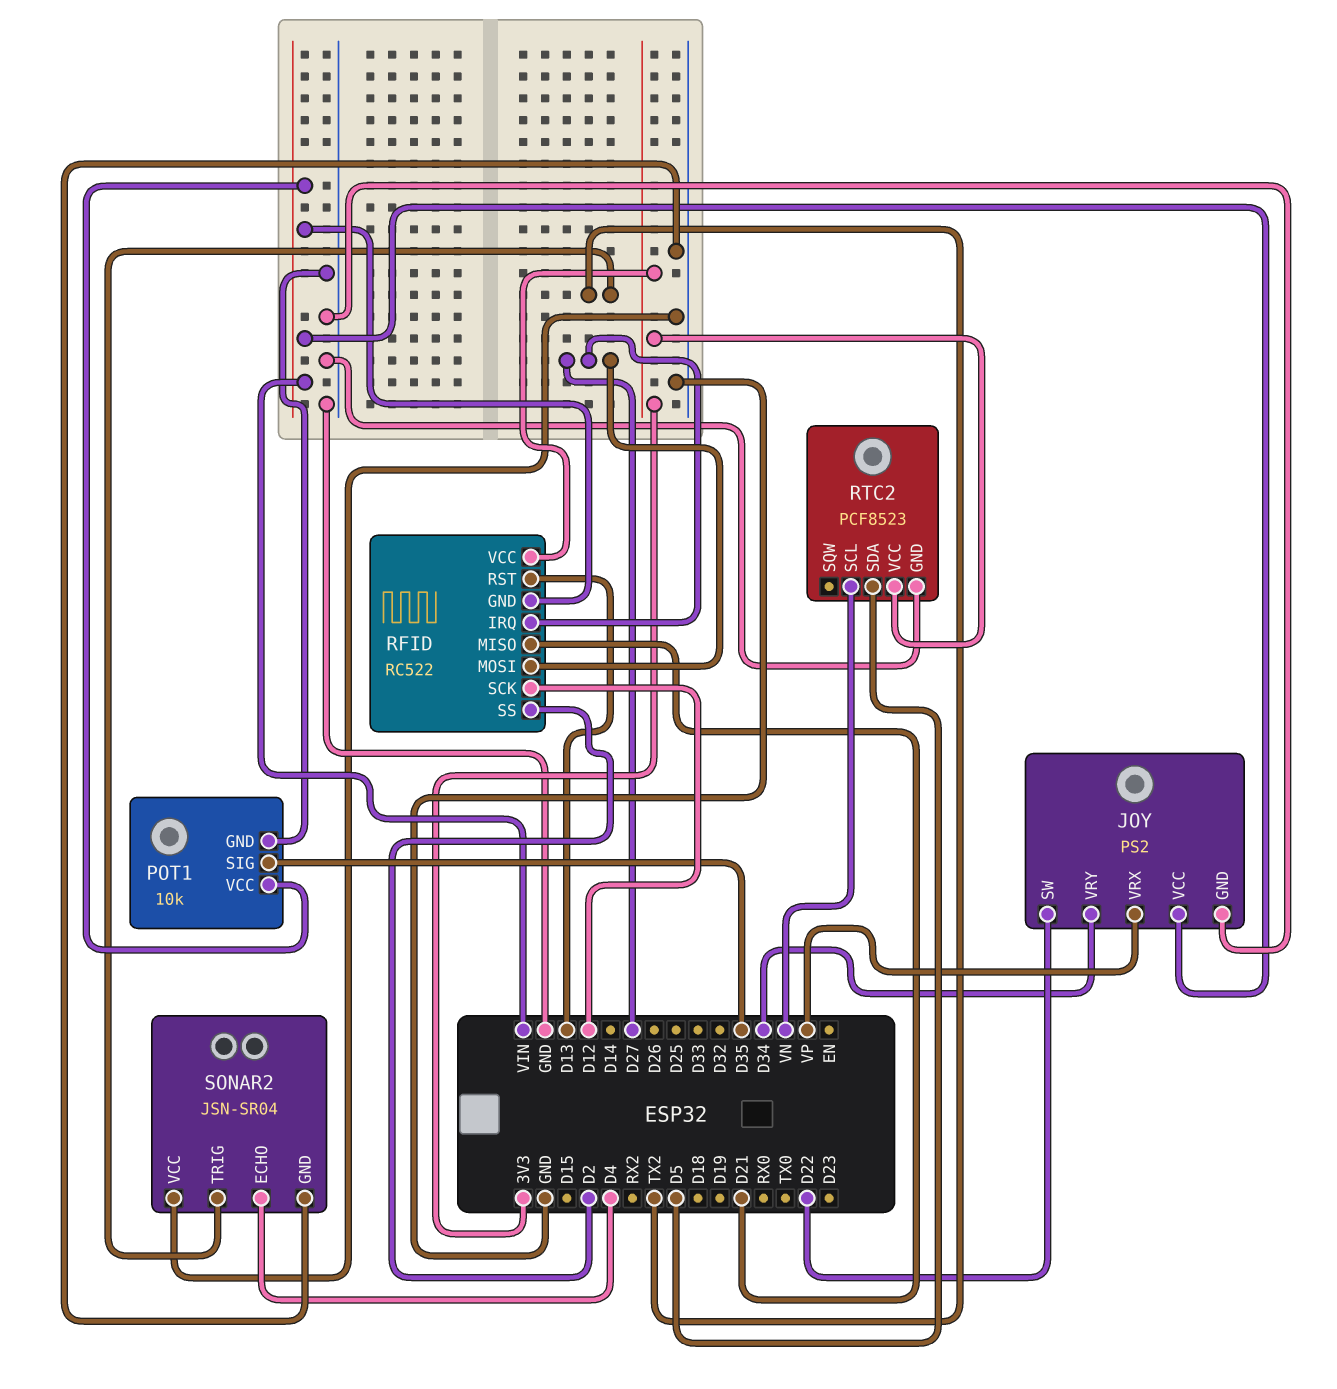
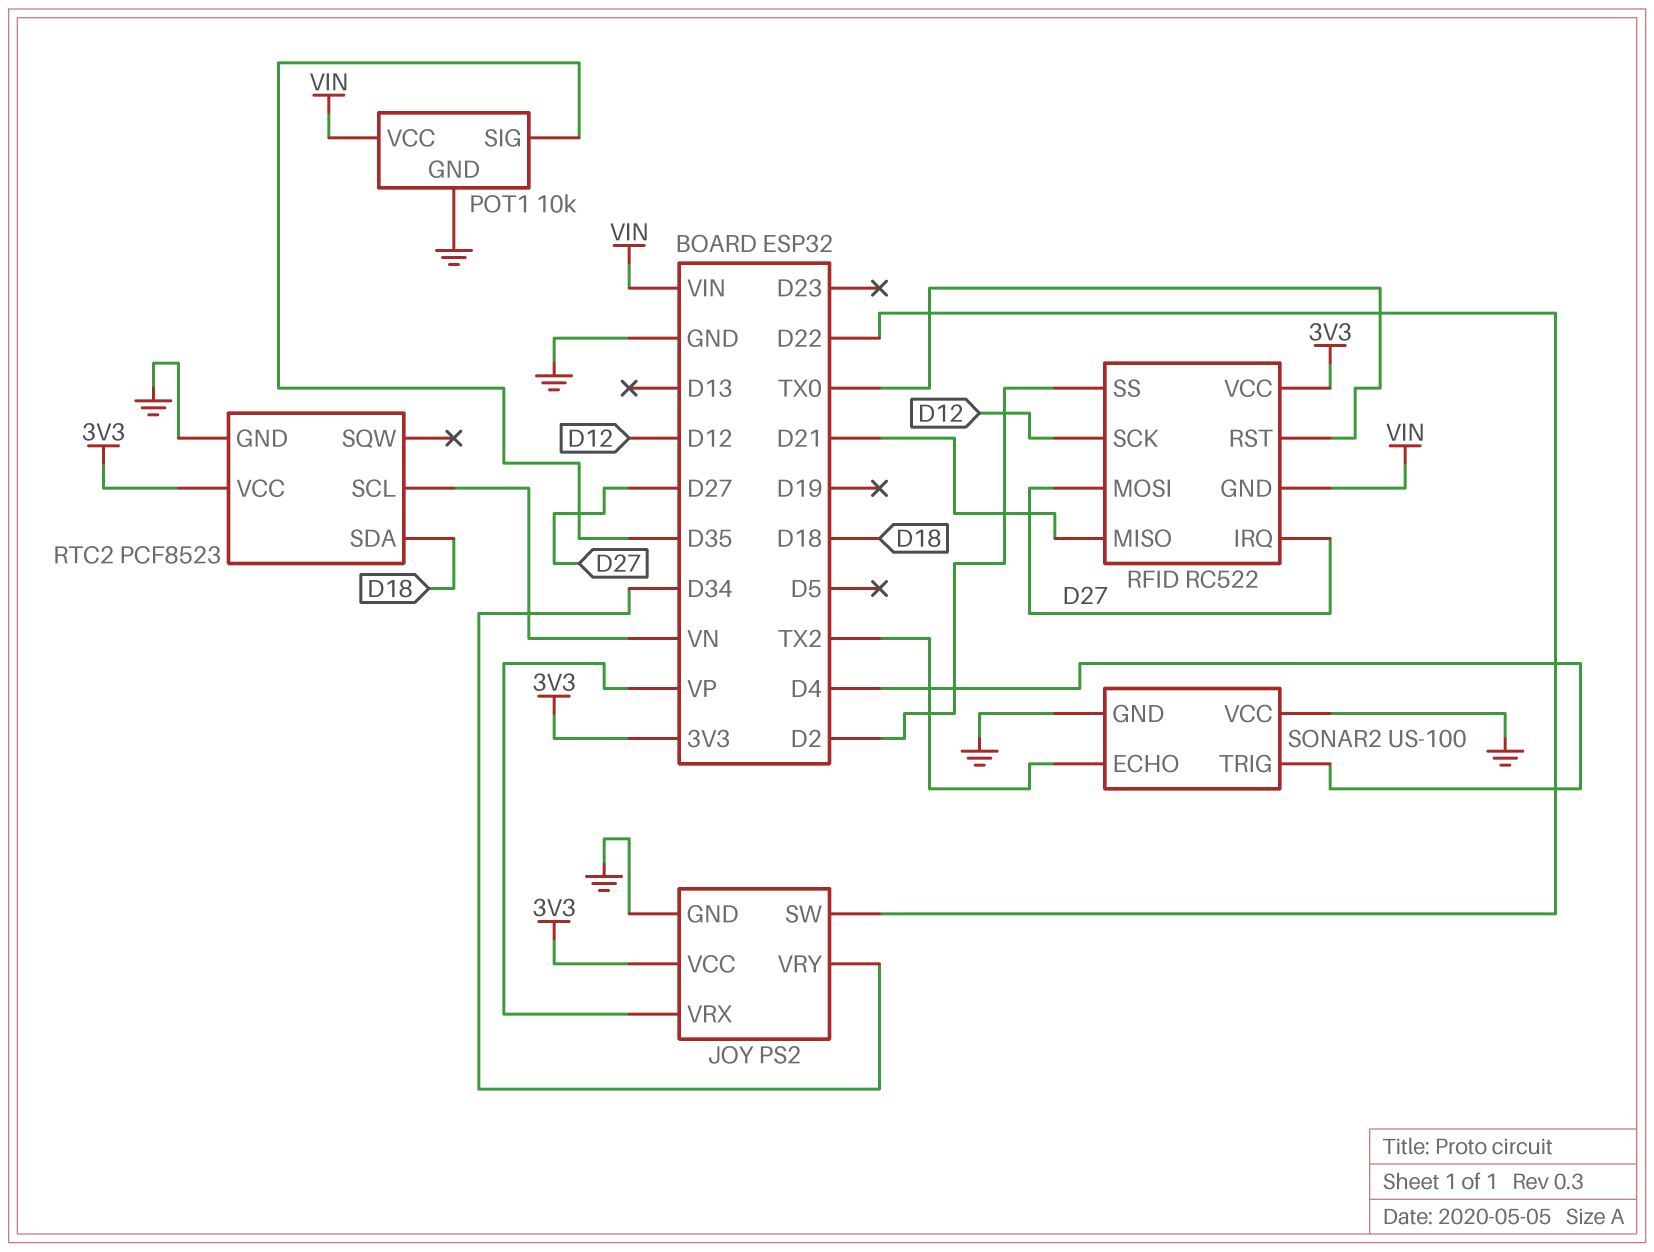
JOY pin VCC: VIN -> 3V3
RFID pin RST: D13 -> TX0
RTC2 pin SDA: D5 -> D18
SONAR2: JSN-SR04 -> US-100
SONAR2 pin ECHO: D4 -> TX2
SONAR2 pin TRIG: TX2 -> D4

